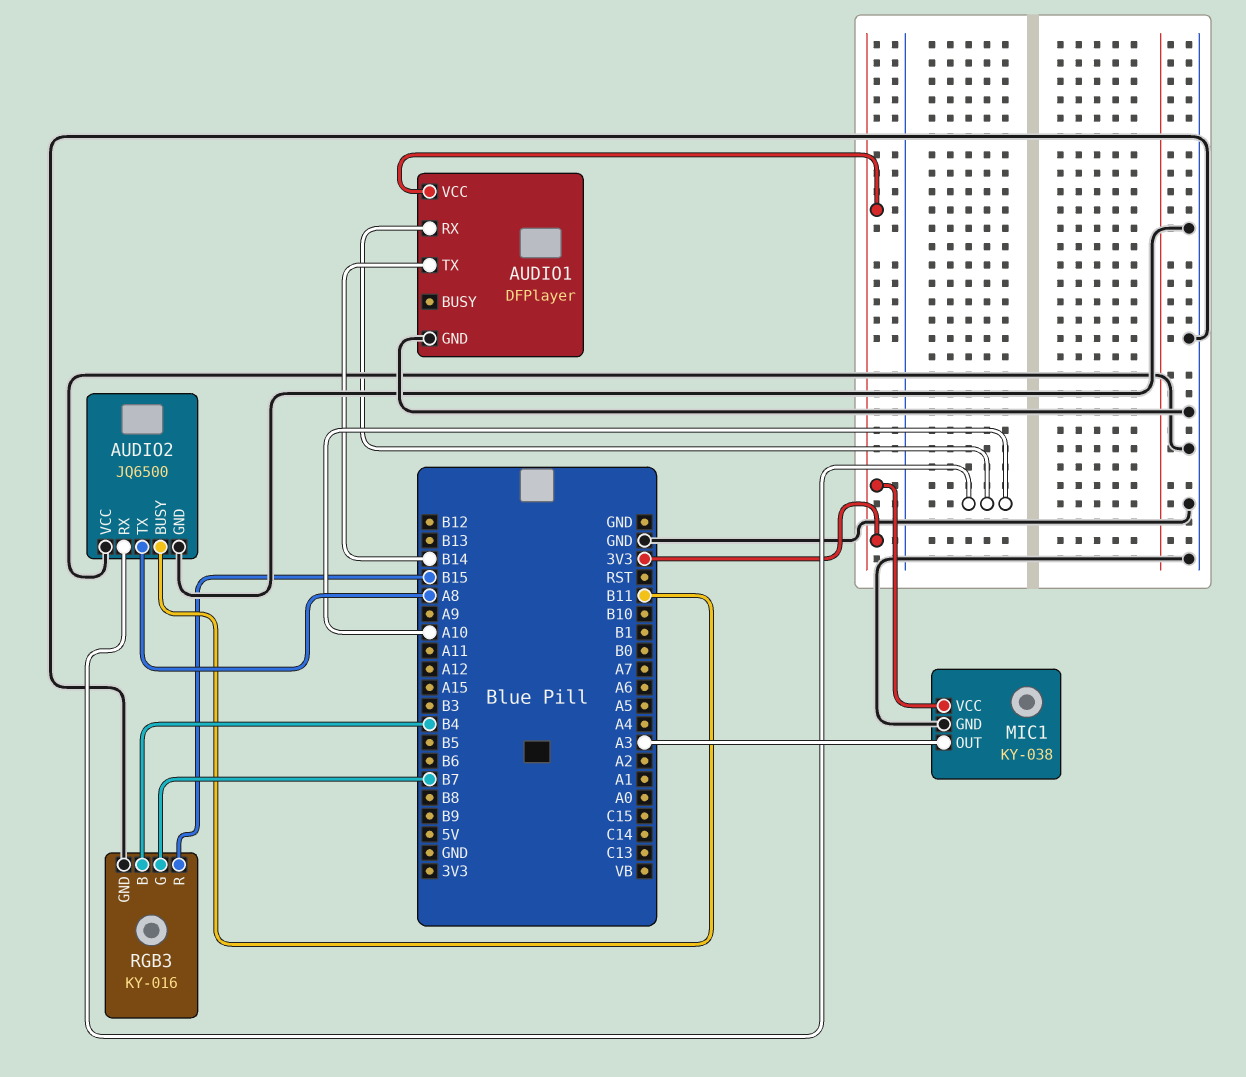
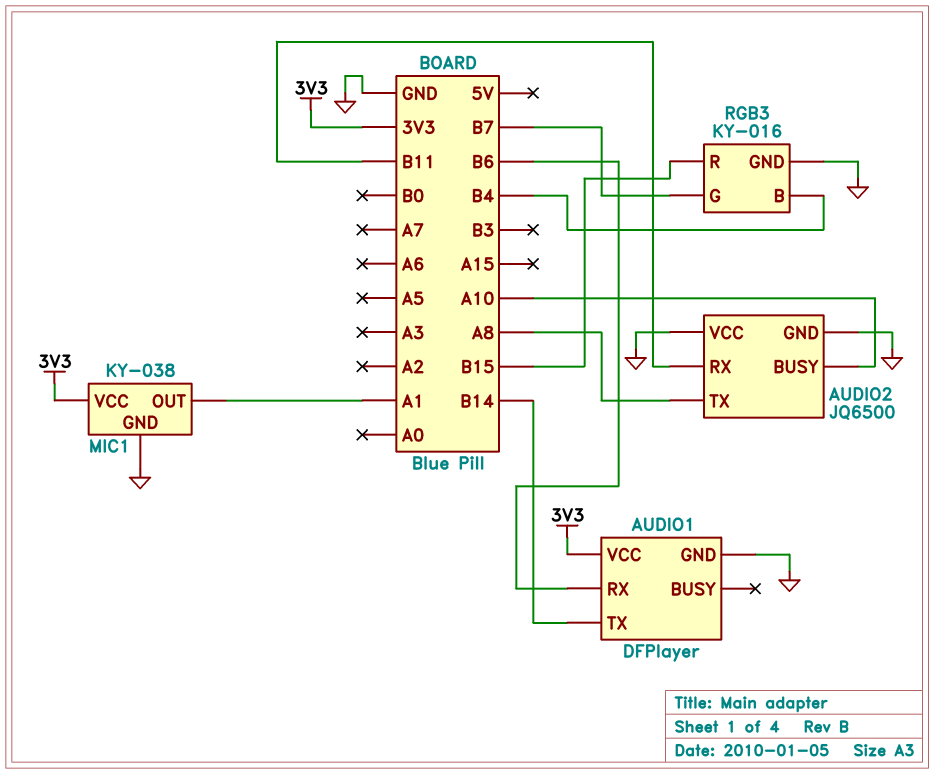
AUDIO1 pin RX: A10 -> B6
AUDIO2 pin BUSY: B11 -> A10
AUDIO2 pin RX: A10 -> B11
MIC1 pin OUT: A3 -> A1

